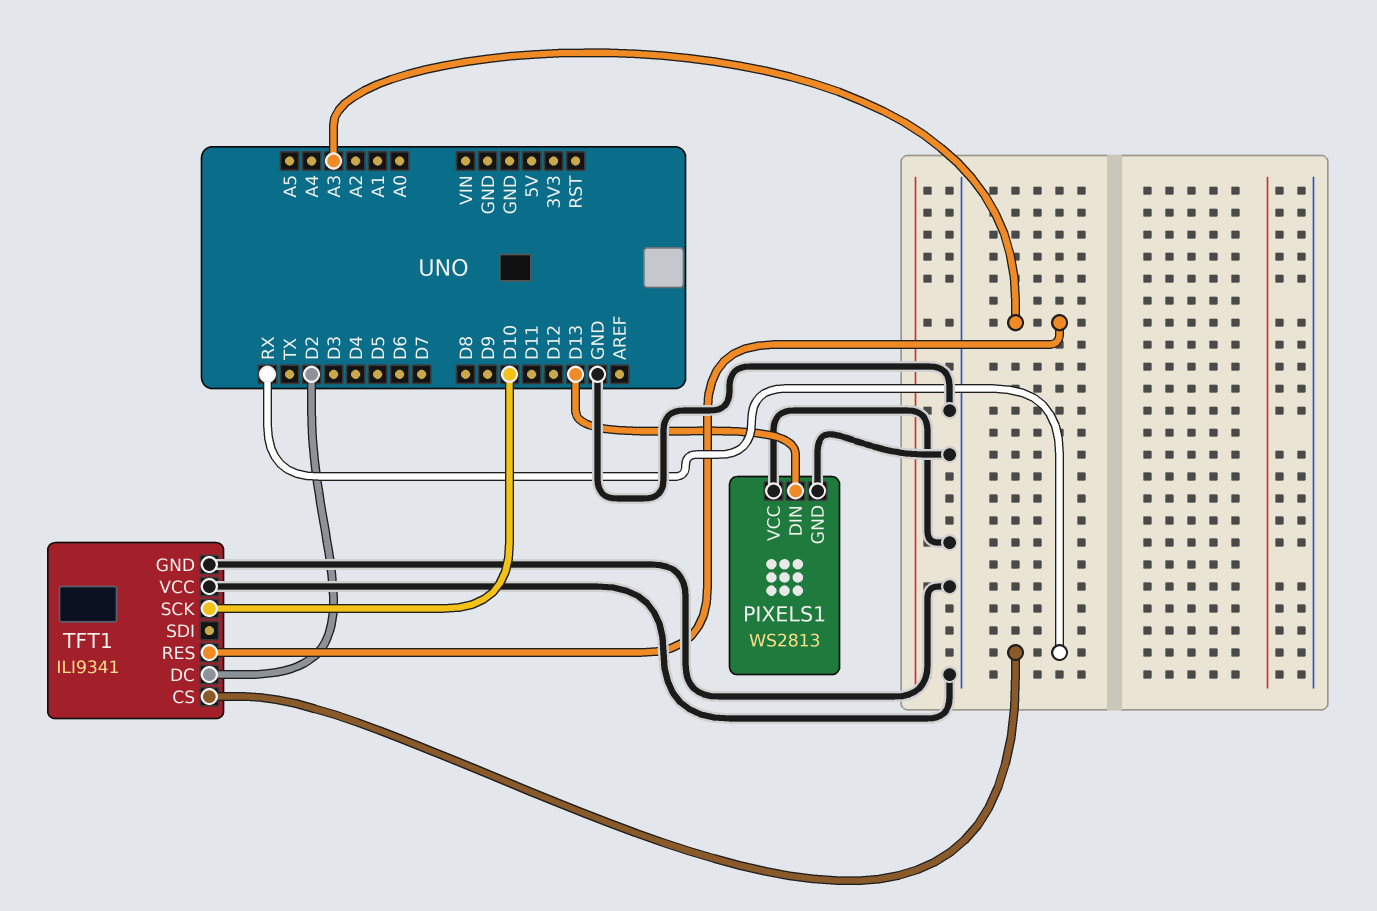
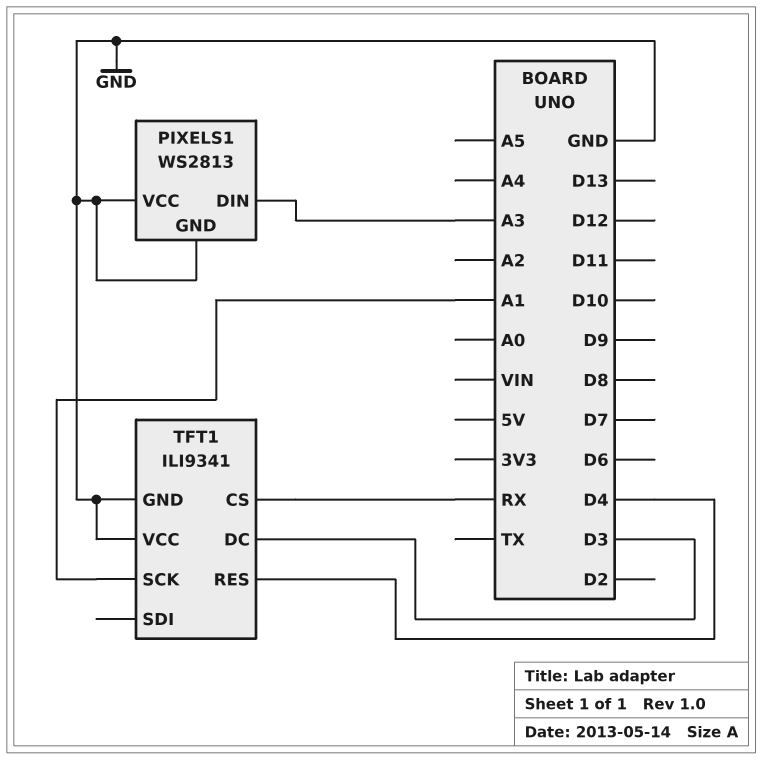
PIXELS1 pin DIN: D13 -> A3
TFT1 pin DC: D2 -> D3
TFT1 pin RES: A3 -> D4
TFT1 pin SCK: D10 -> A1

